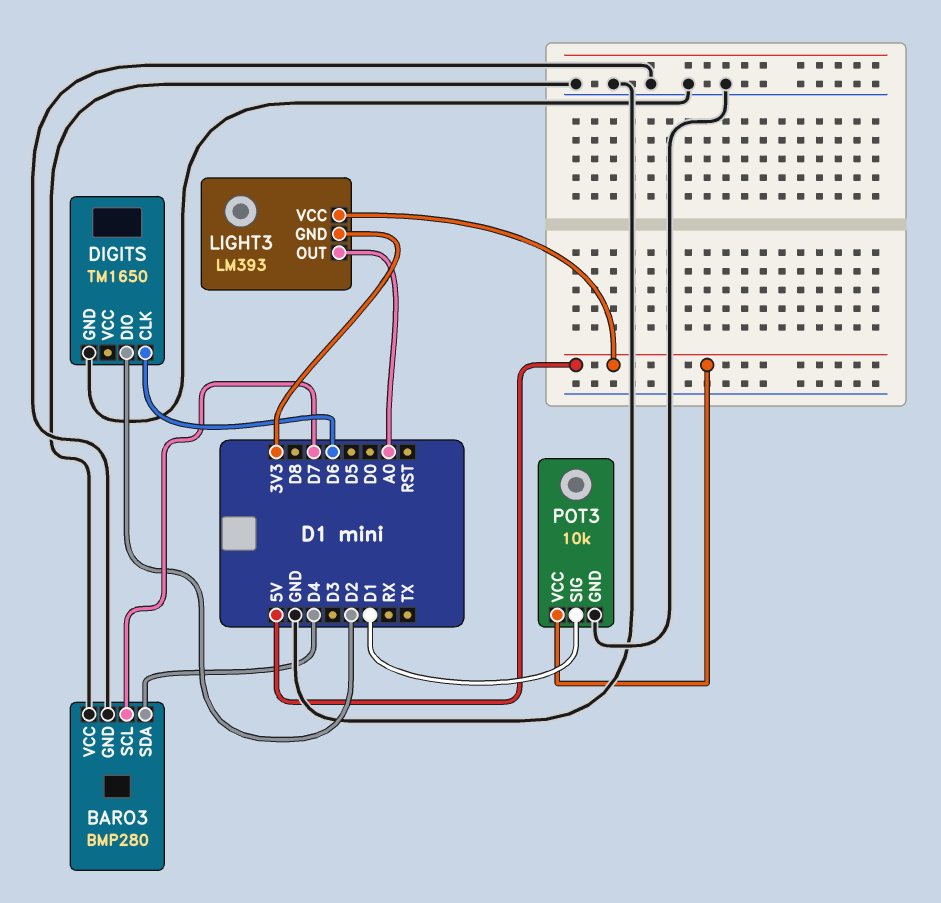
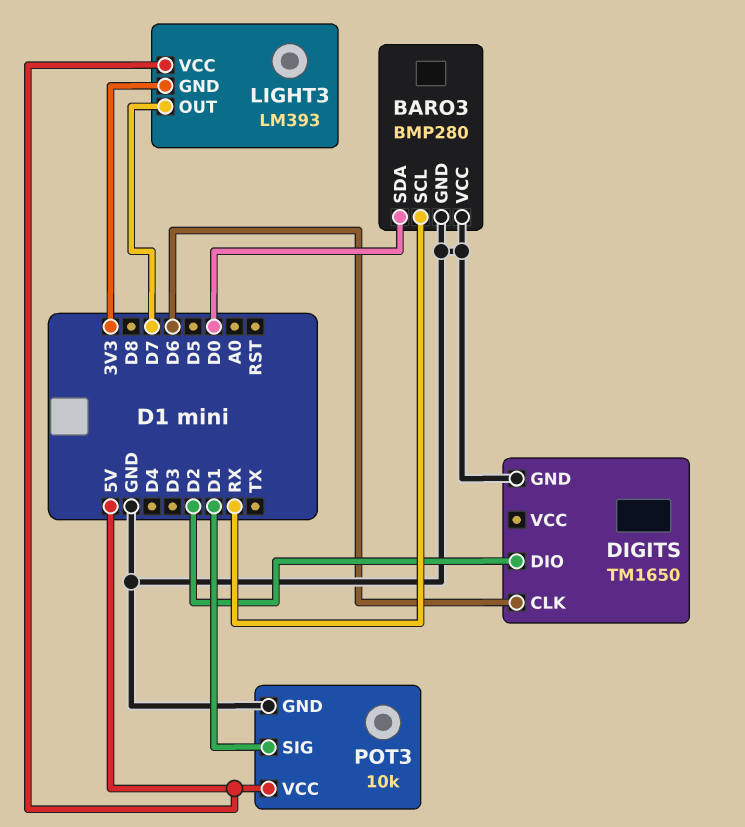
BARO3 pin SCL: D7 -> RX
BARO3 pin SDA: D4 -> D0
LIGHT3 pin OUT: A0 -> D7

